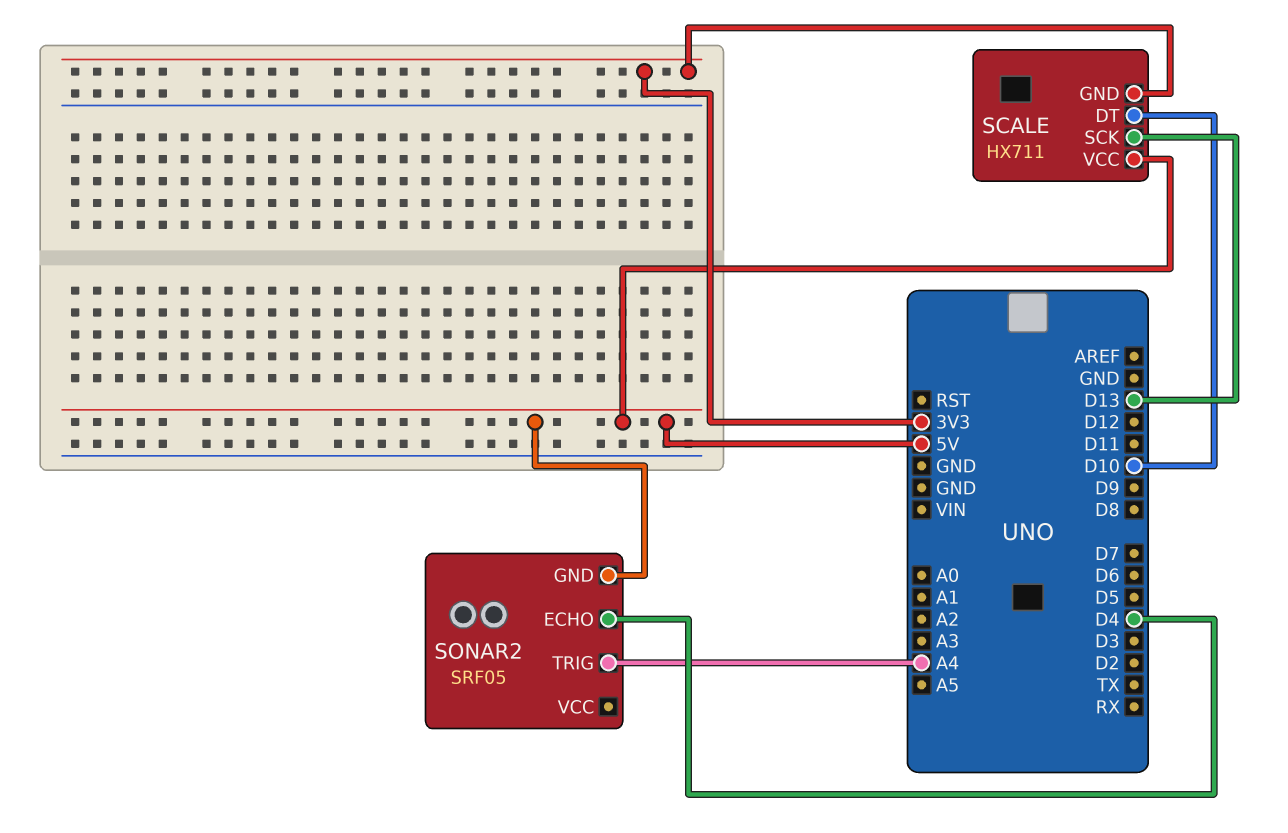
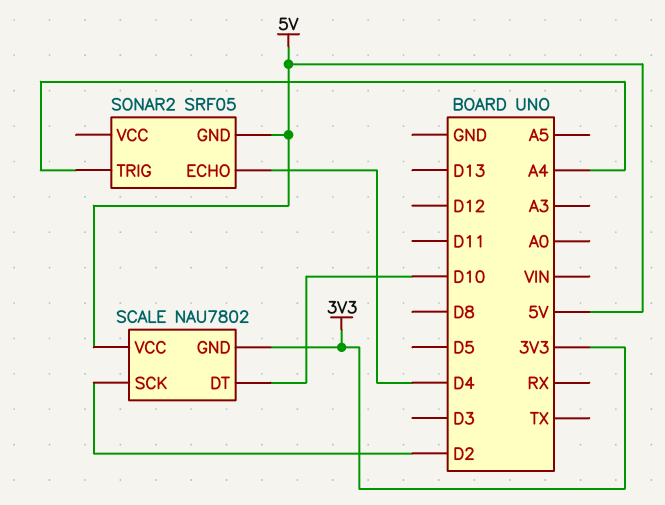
SCALE: HX711 -> NAU7802
SCALE pin SCK: D13 -> D2

